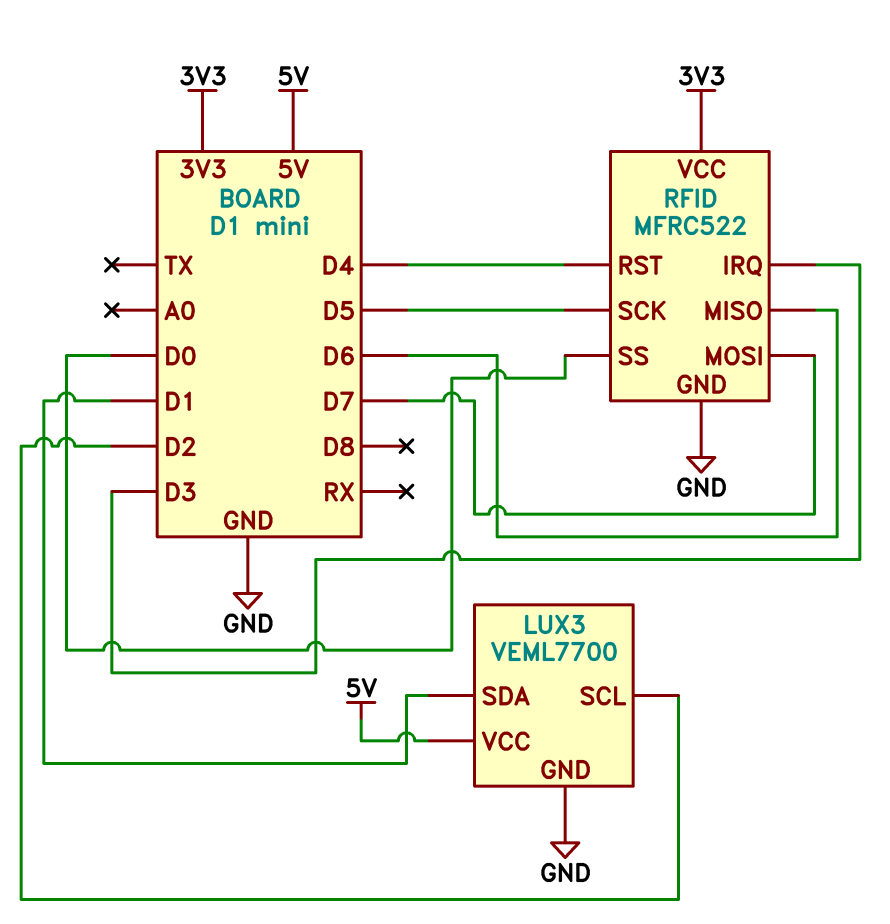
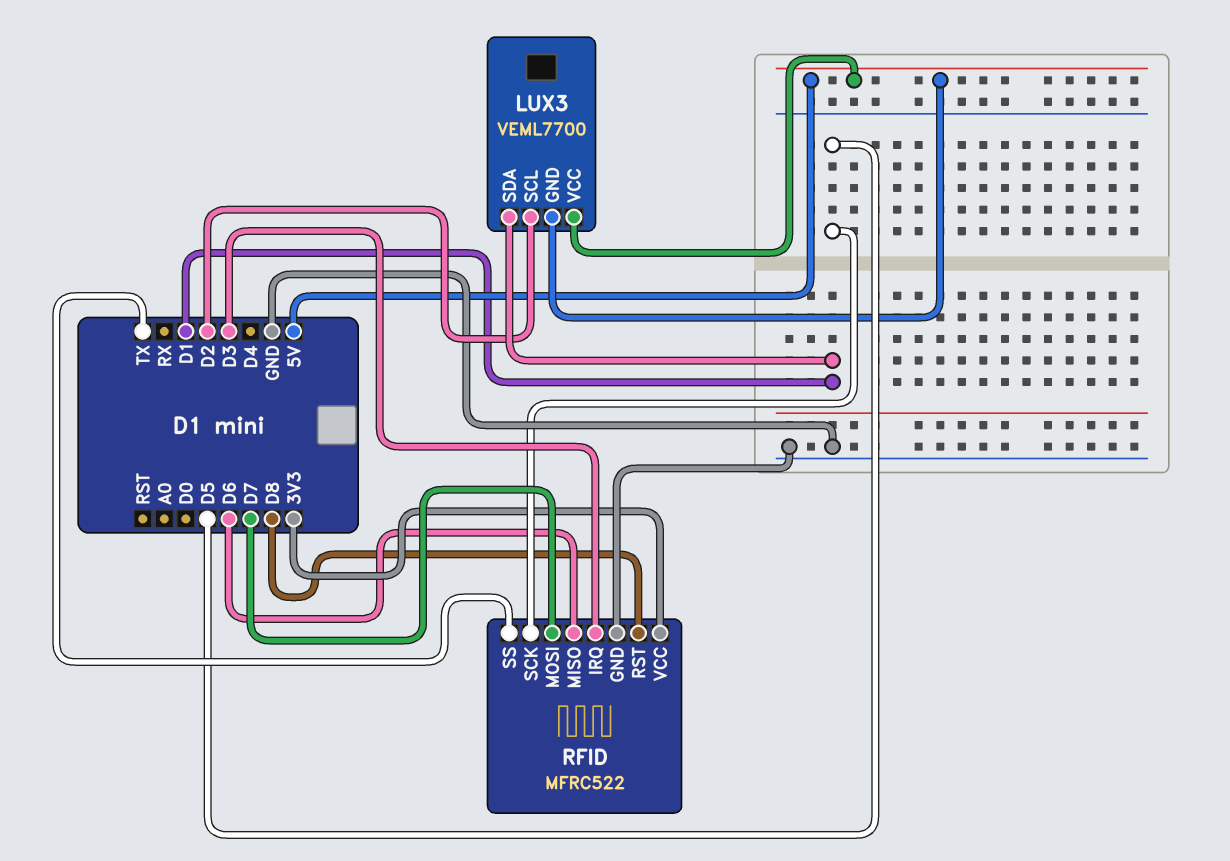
LUX3 pin GND: GND -> 5V
RFID pin RST: D4 -> D8
RFID pin SS: D0 -> TX

